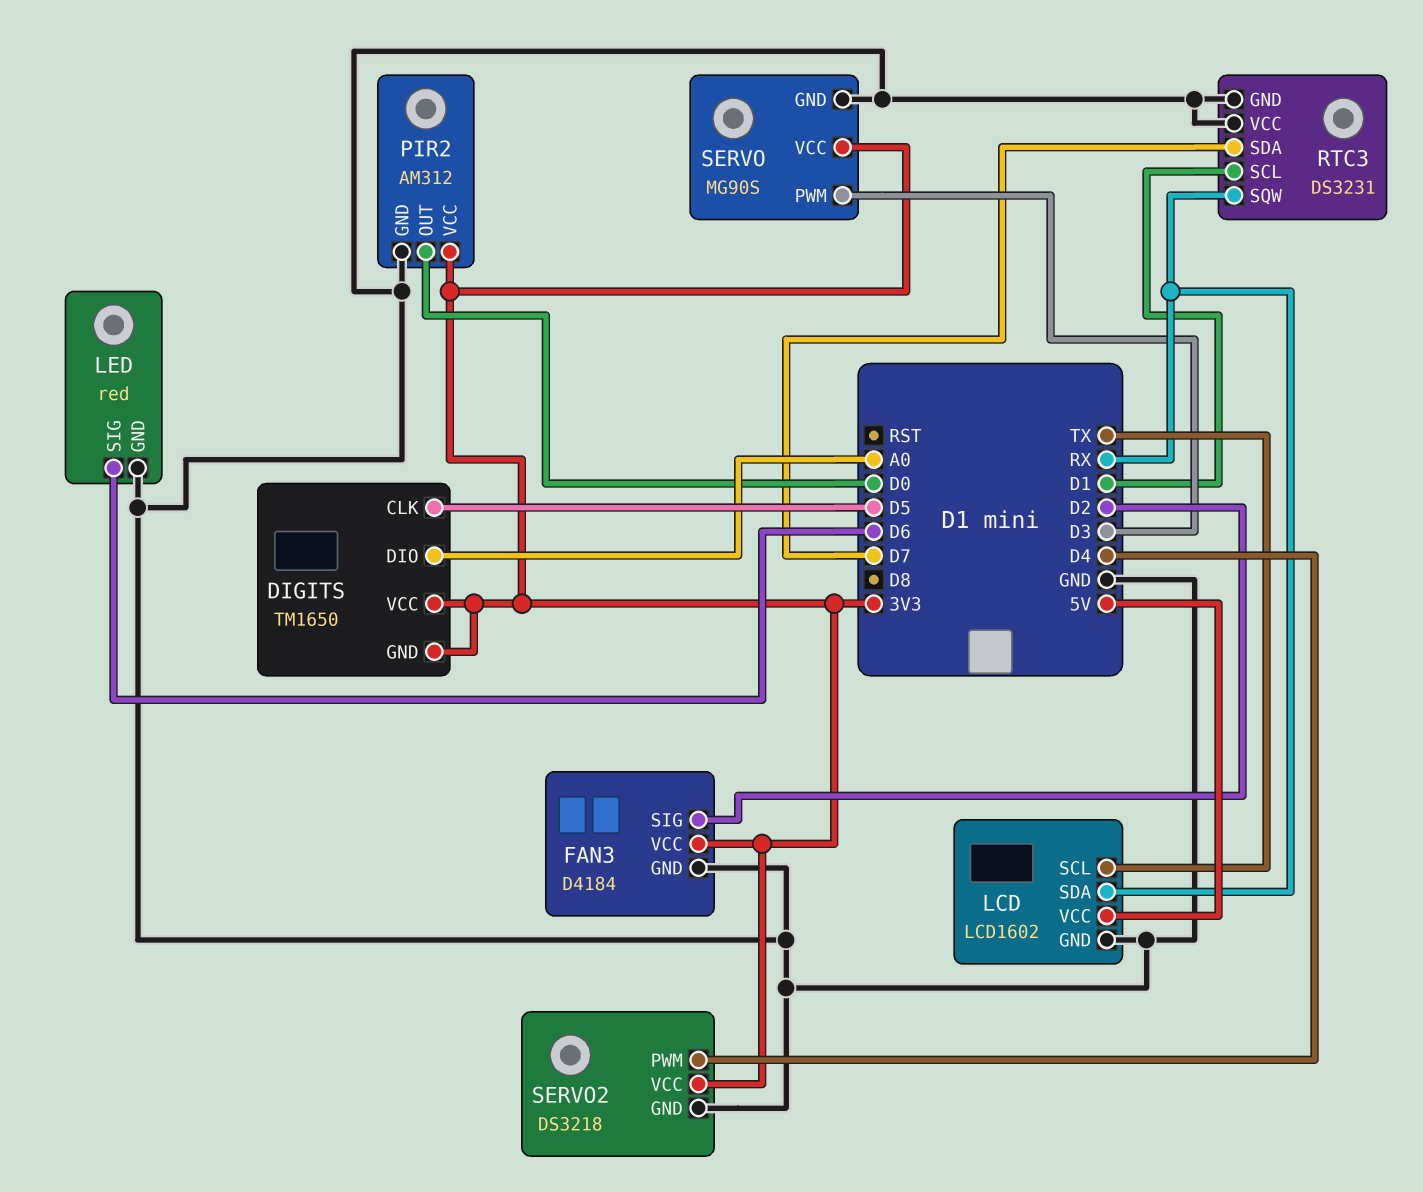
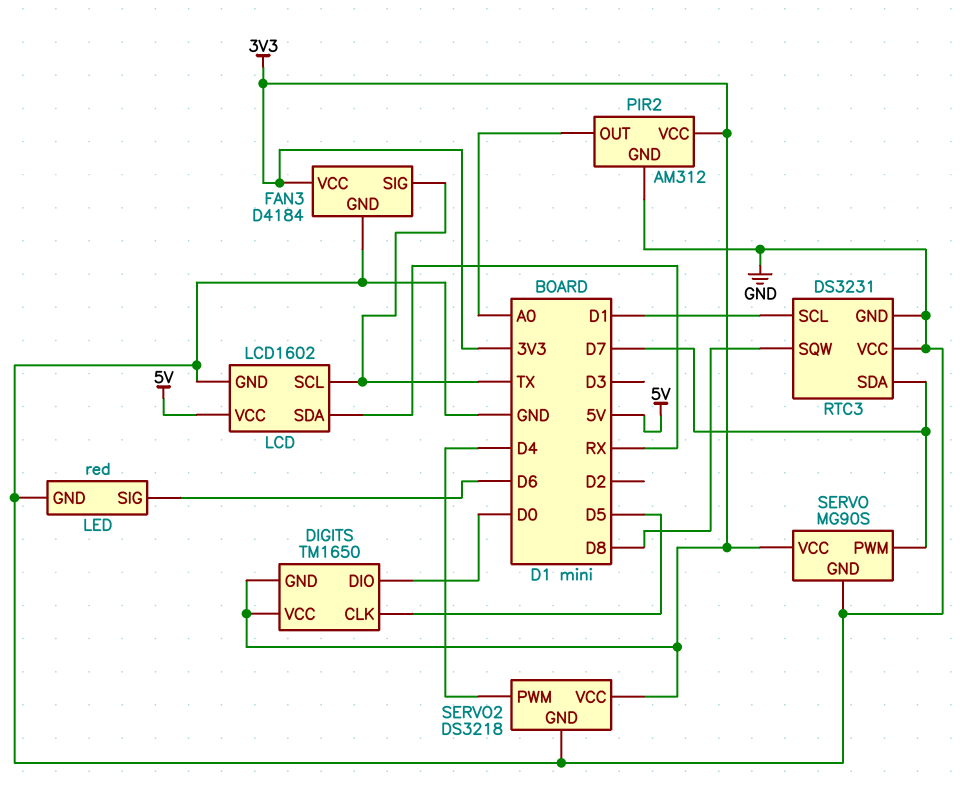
DIGITS pin DIO: A0 -> D0
FAN3 pin SIG: D2 -> TX
PIR2 pin OUT: D0 -> A0
RTC3 pin SQW: RX -> D8
SERVO pin PWM: D3 -> D7

